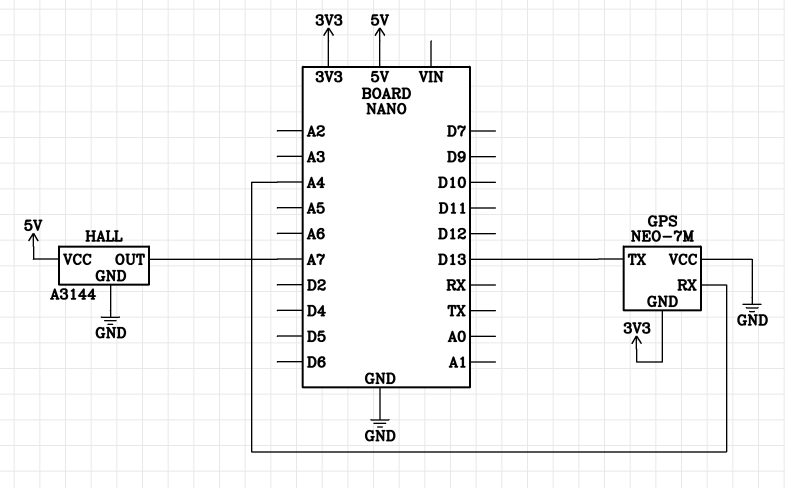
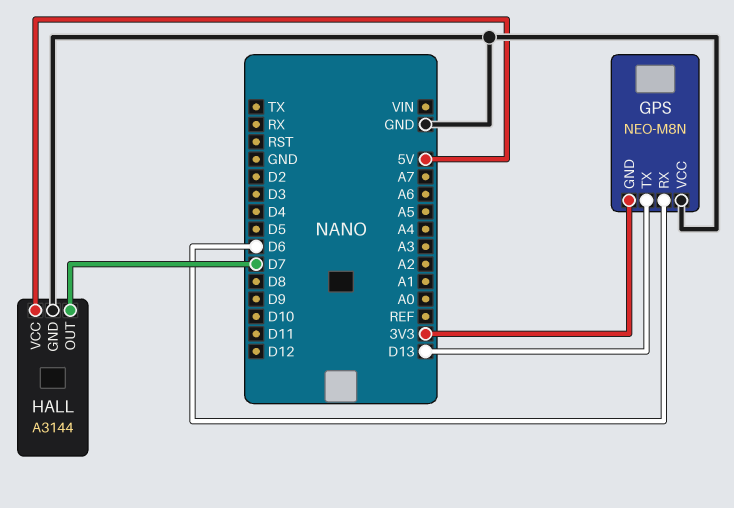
GPS: NEO-7M -> NEO-M8N
GPS pin RX: A4 -> D6
HALL pin OUT: A7 -> D7

